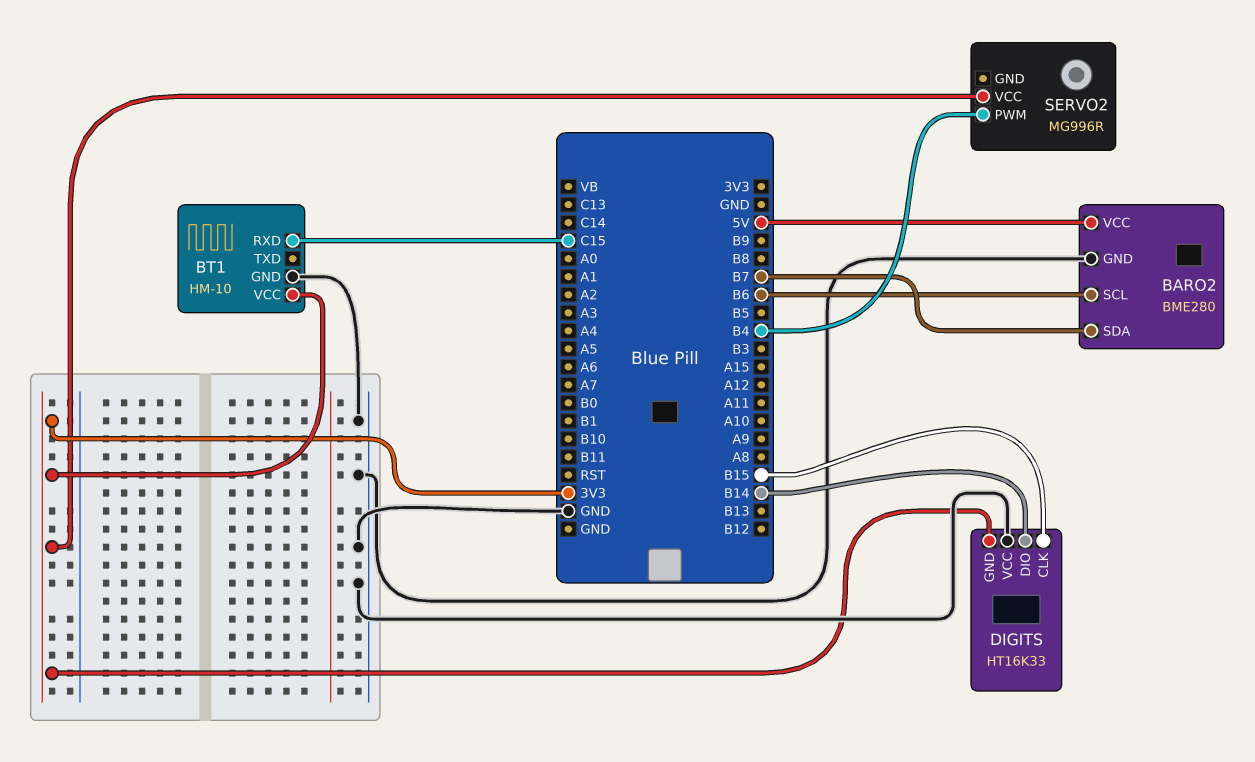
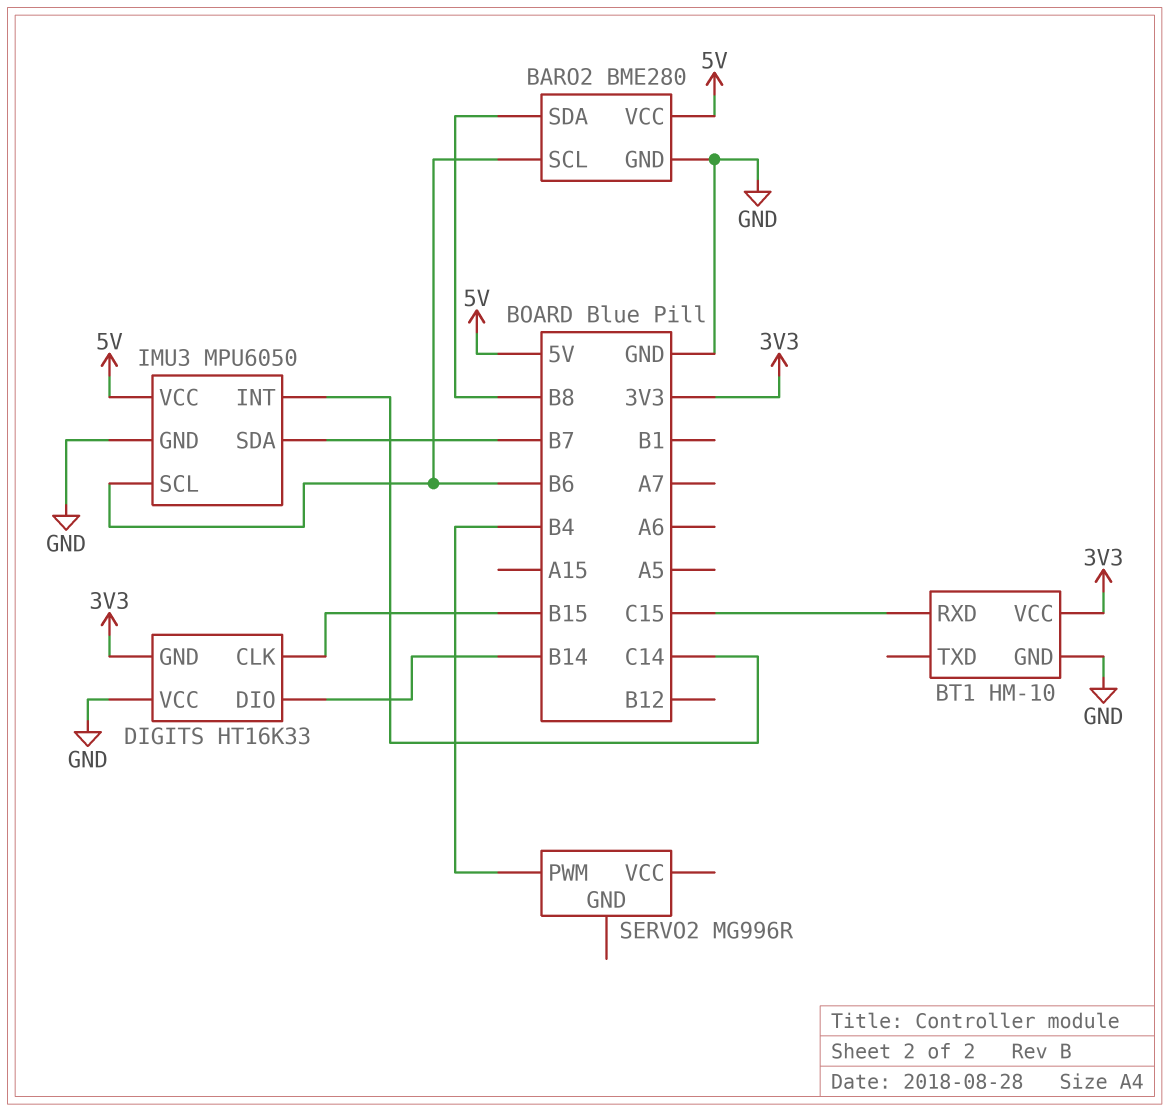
BARO2 pin SDA: B7 -> B8
IMU3: none -> MPU6050
IMU3 pin GND: none -> GND
IMU3 pin INT: none -> C14
IMU3 pin SCL: none -> B6
IMU3 pin SDA: none -> B7
IMU3 pin VCC: none -> 5V
SERVO2 pin VCC: 3V3 -> none

